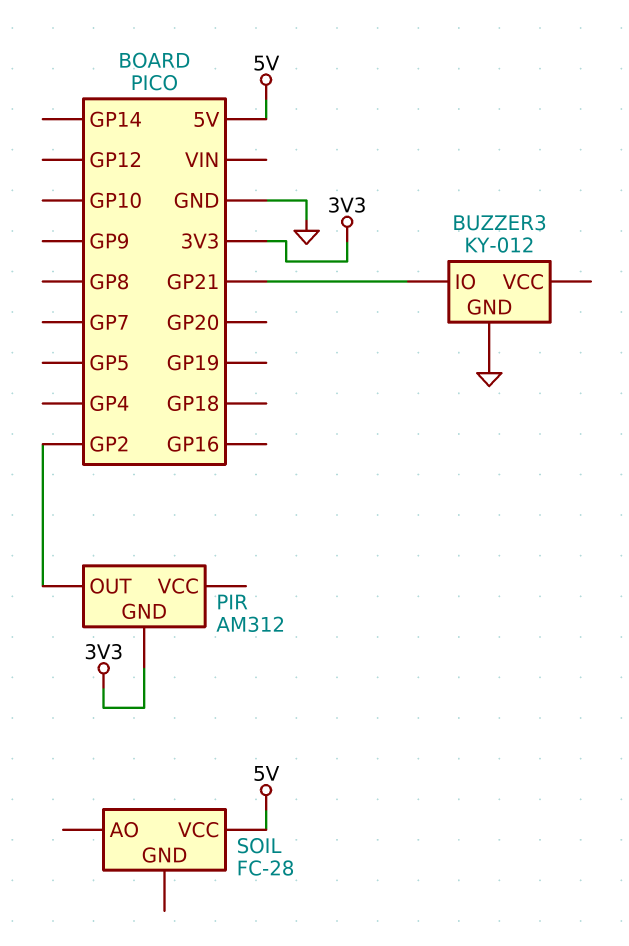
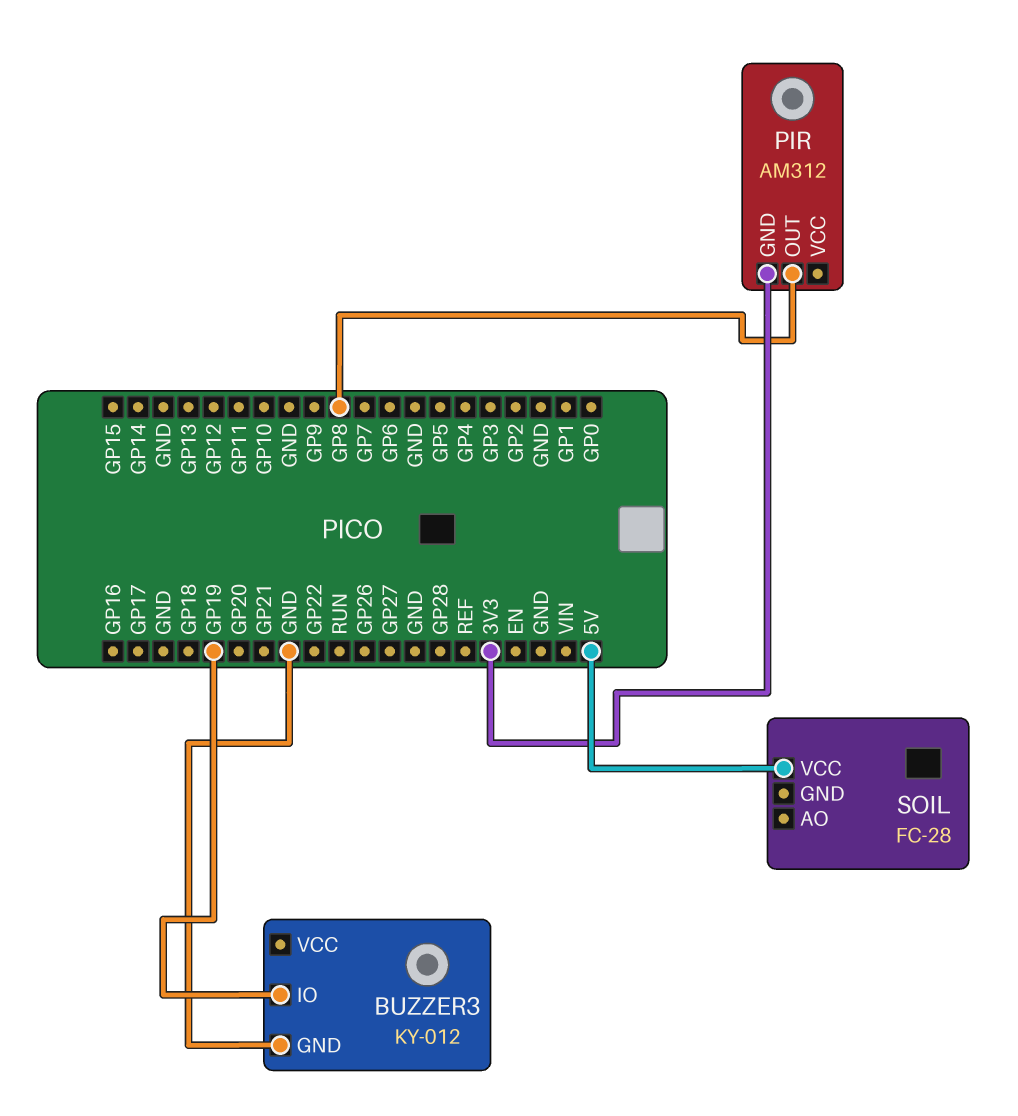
BUZZER3 pin IO: GP21 -> GP19
PIR pin OUT: GP2 -> GP8

